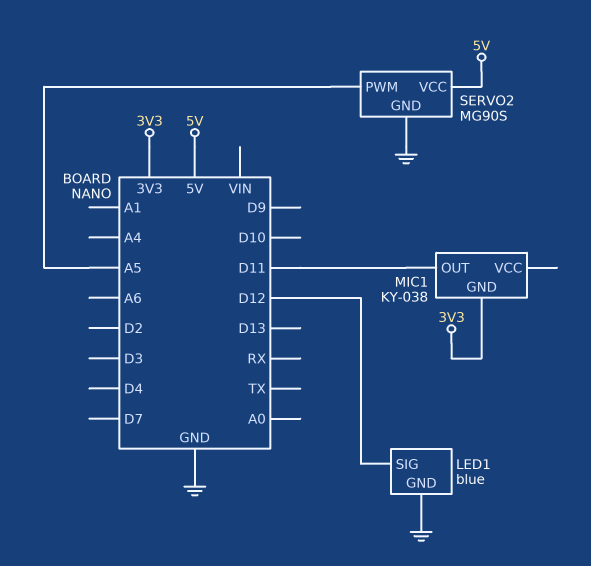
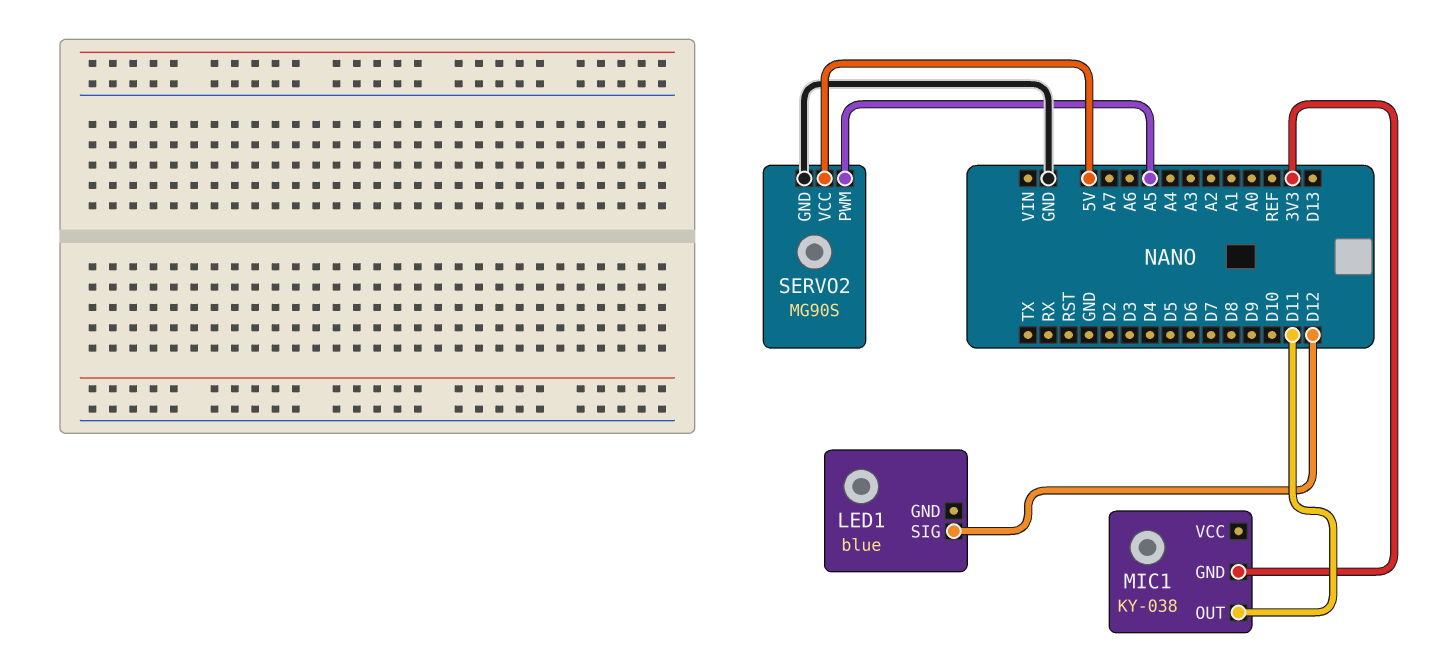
LED1 pin GND: GND -> none

